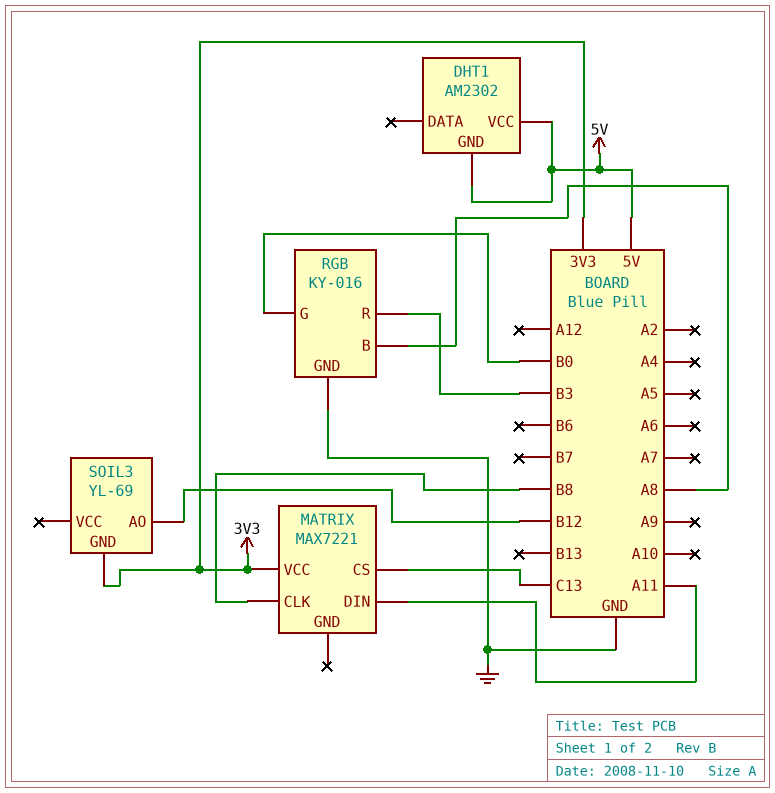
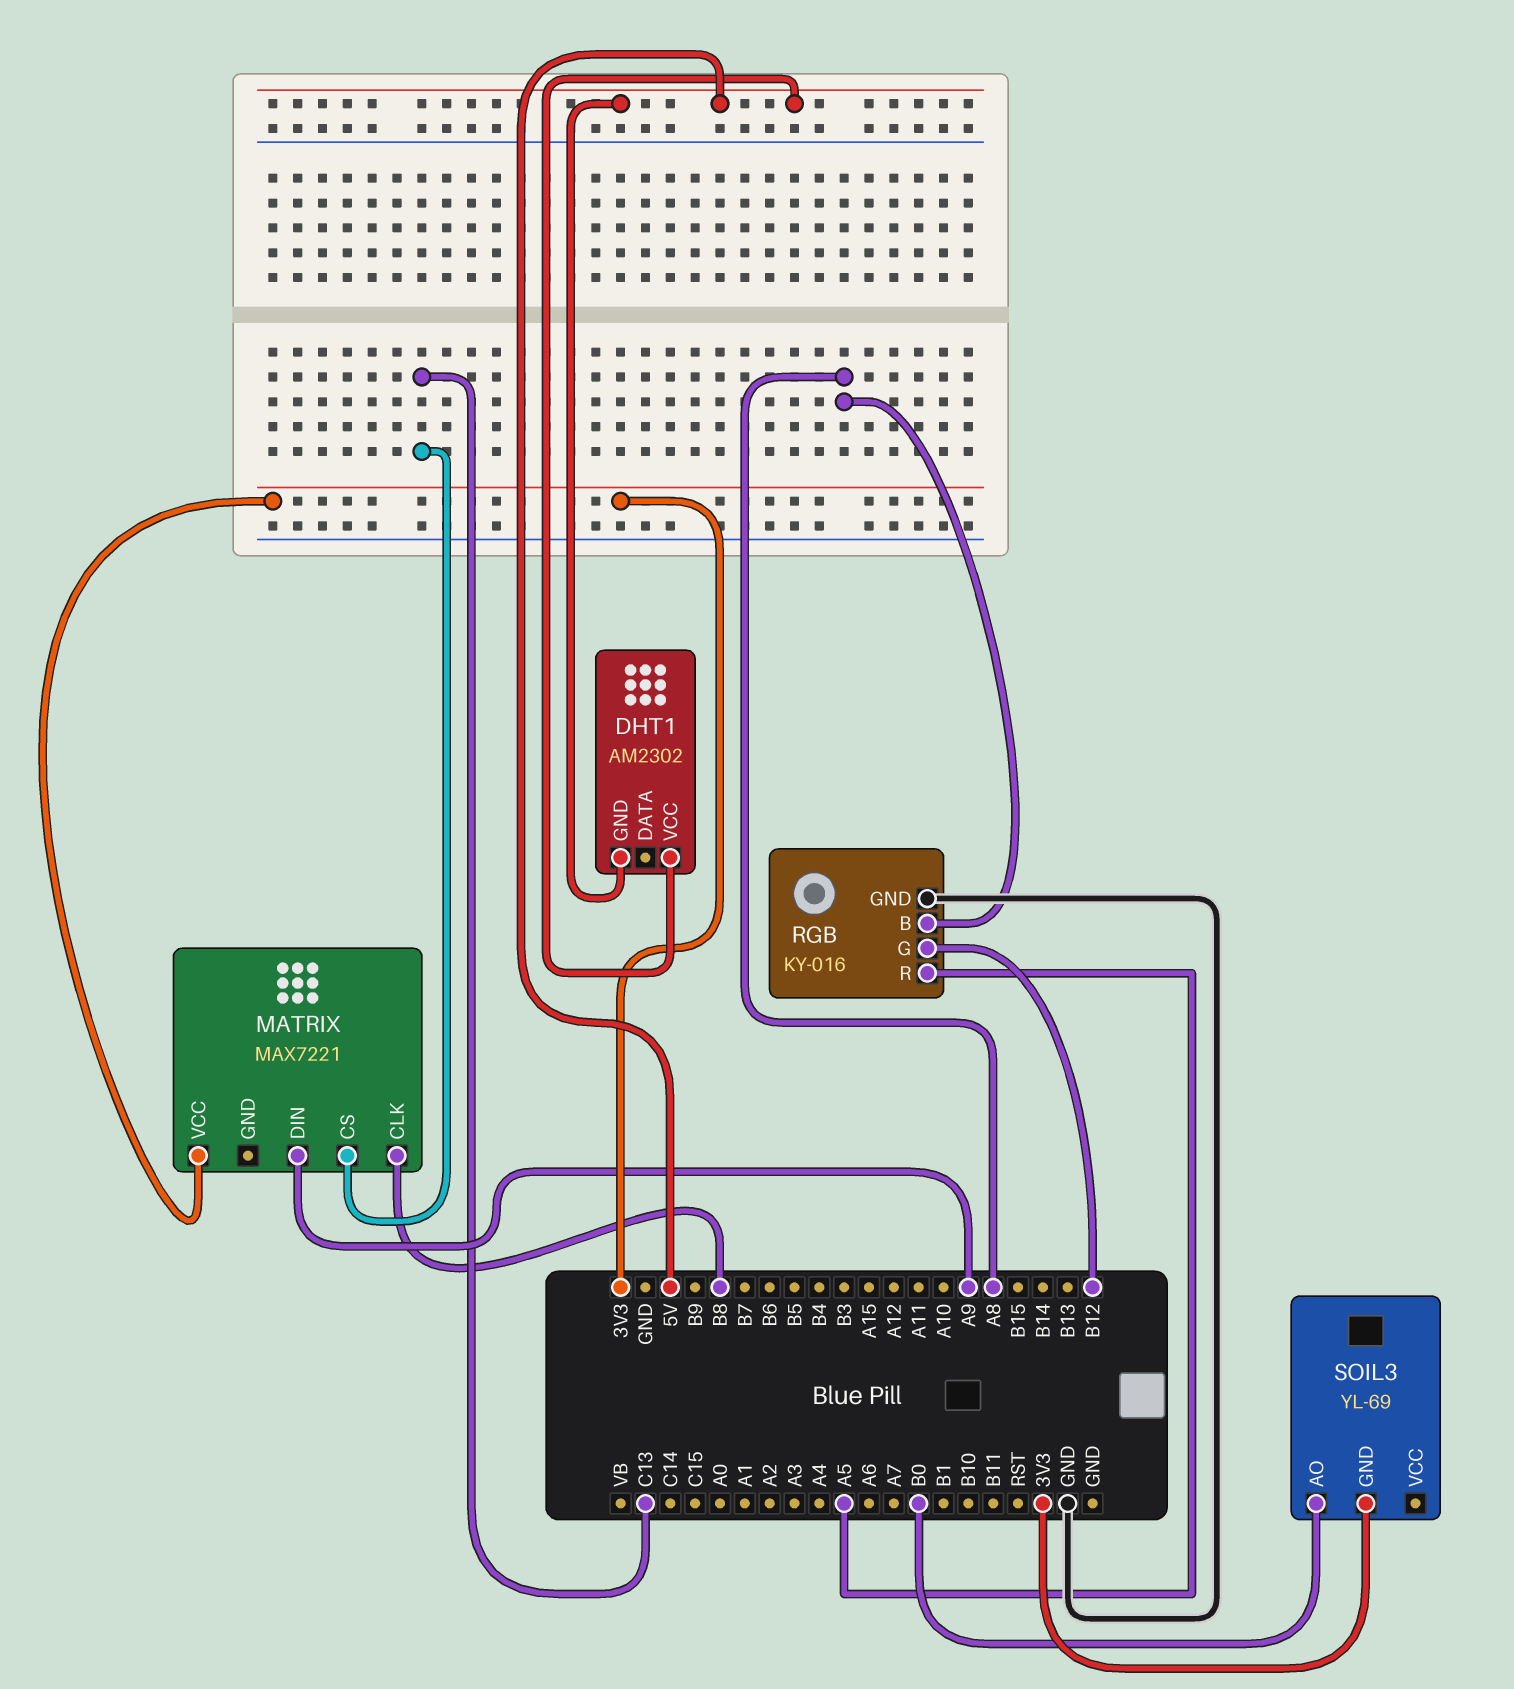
MATRIX pin DIN: A11 -> A9
RGB pin G: B0 -> B12
RGB pin R: B3 -> A5
SOIL3 pin AO: B12 -> B0

